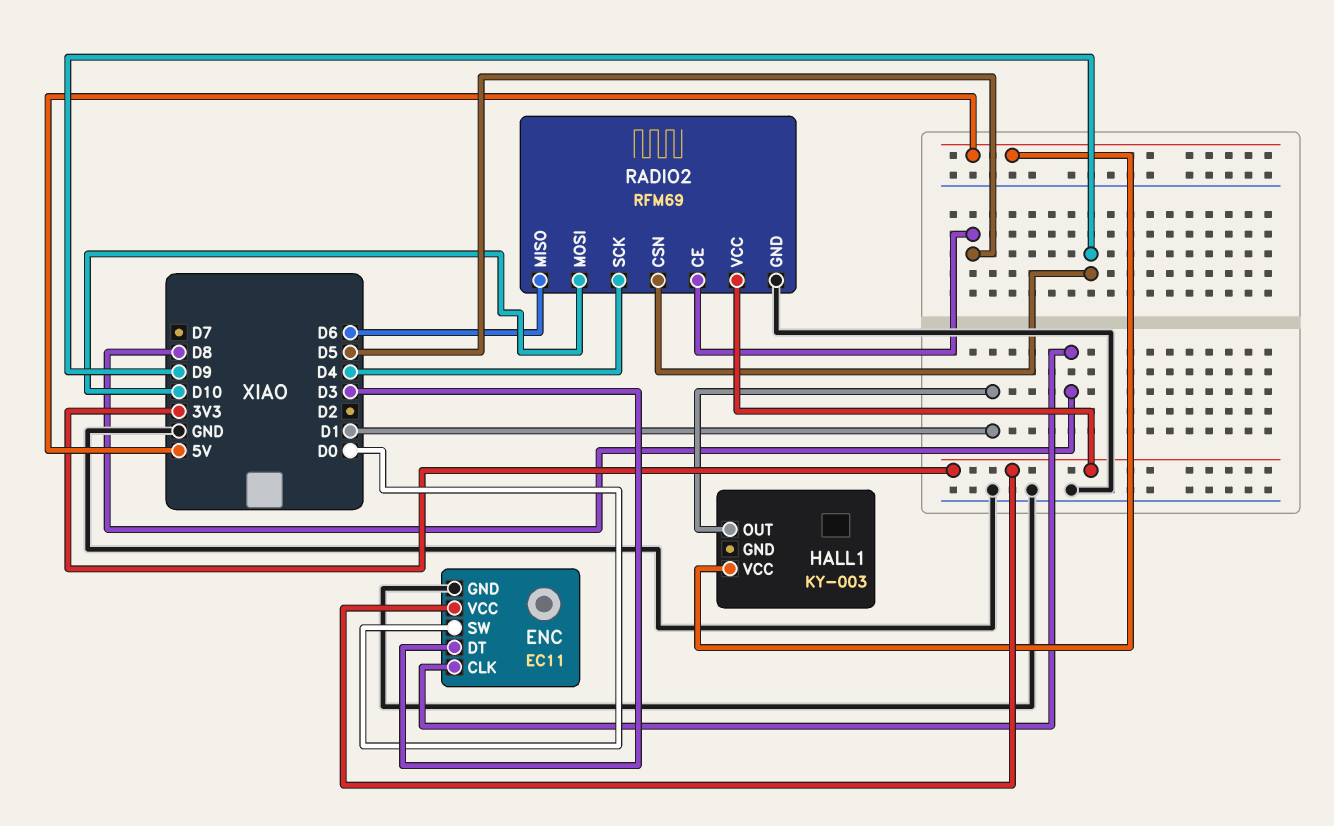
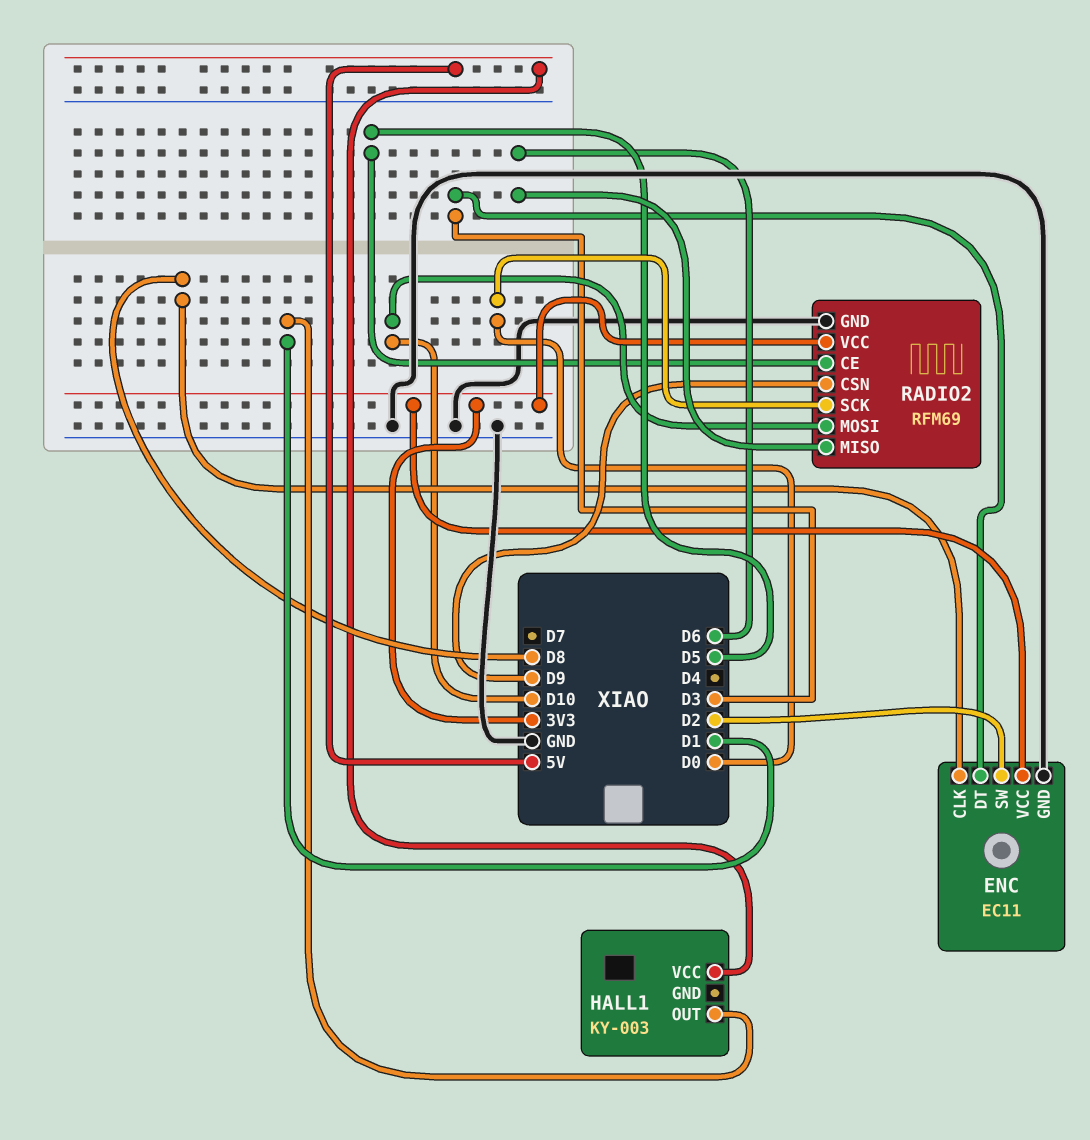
ENC pin SW: D0 -> D2
RADIO2 pin SCK: D4 -> D0

